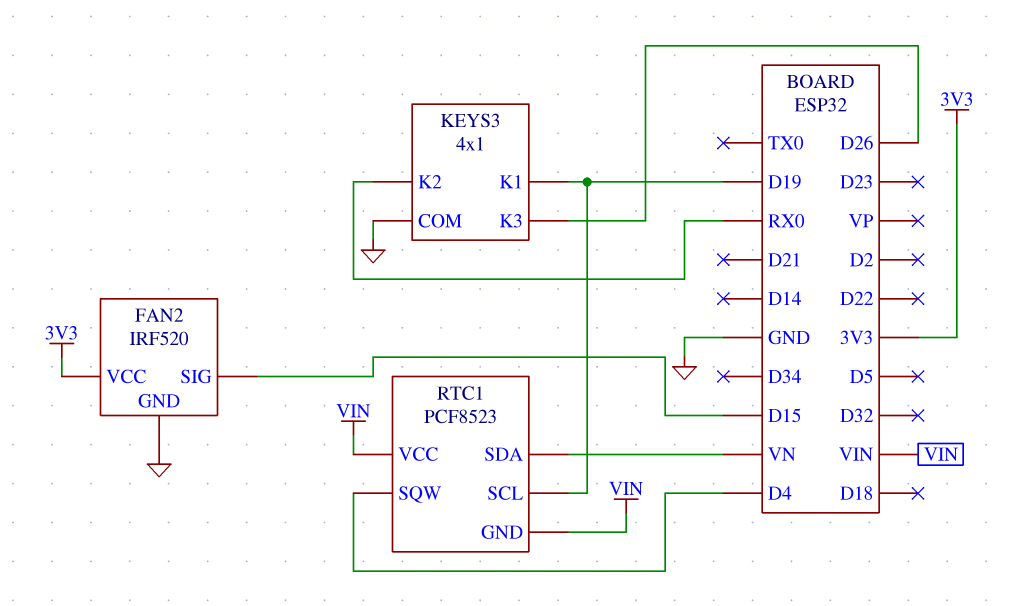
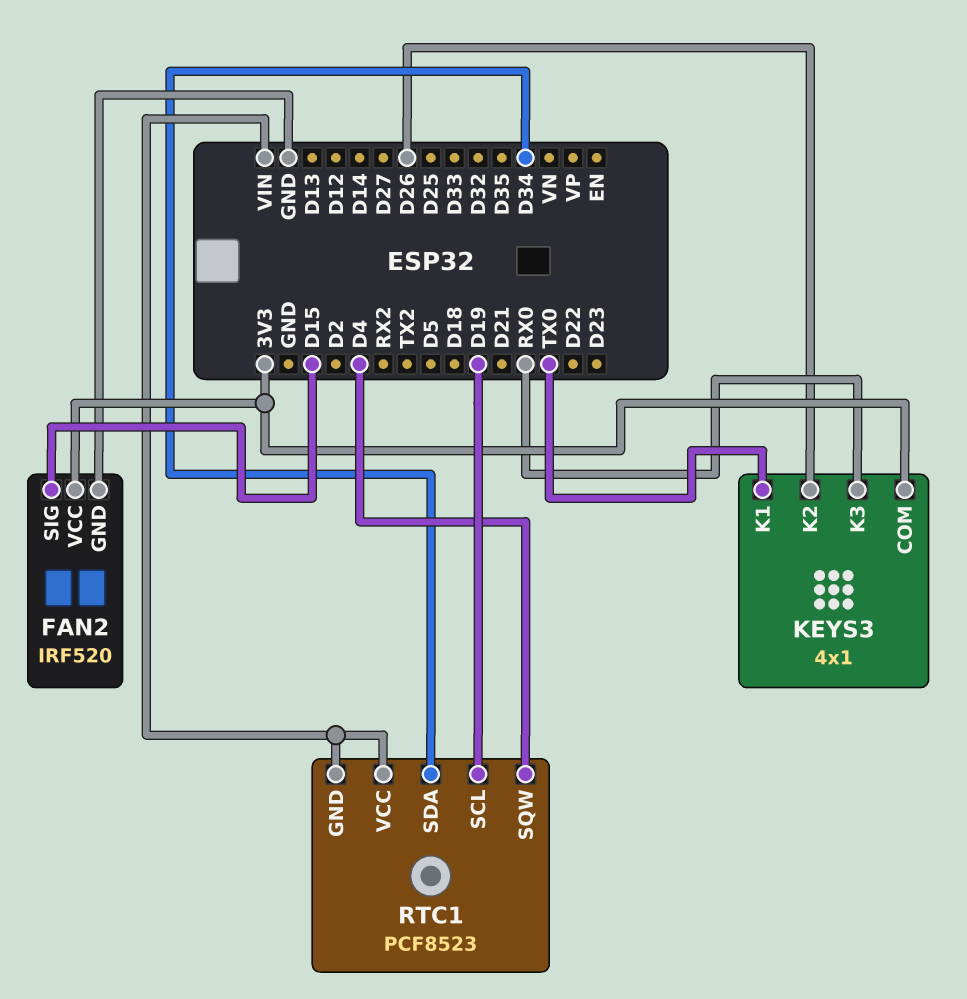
KEYS3 pin COM: GND -> 3V3
KEYS3 pin K1: D19 -> TX0
KEYS3 pin K2: RX0 -> D26
KEYS3 pin K3: D26 -> RX0
RTC1 pin SDA: VN -> D34

